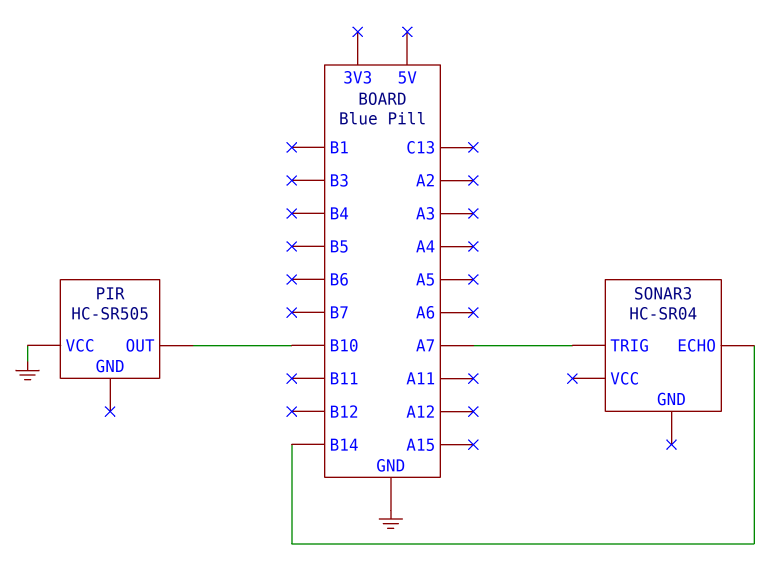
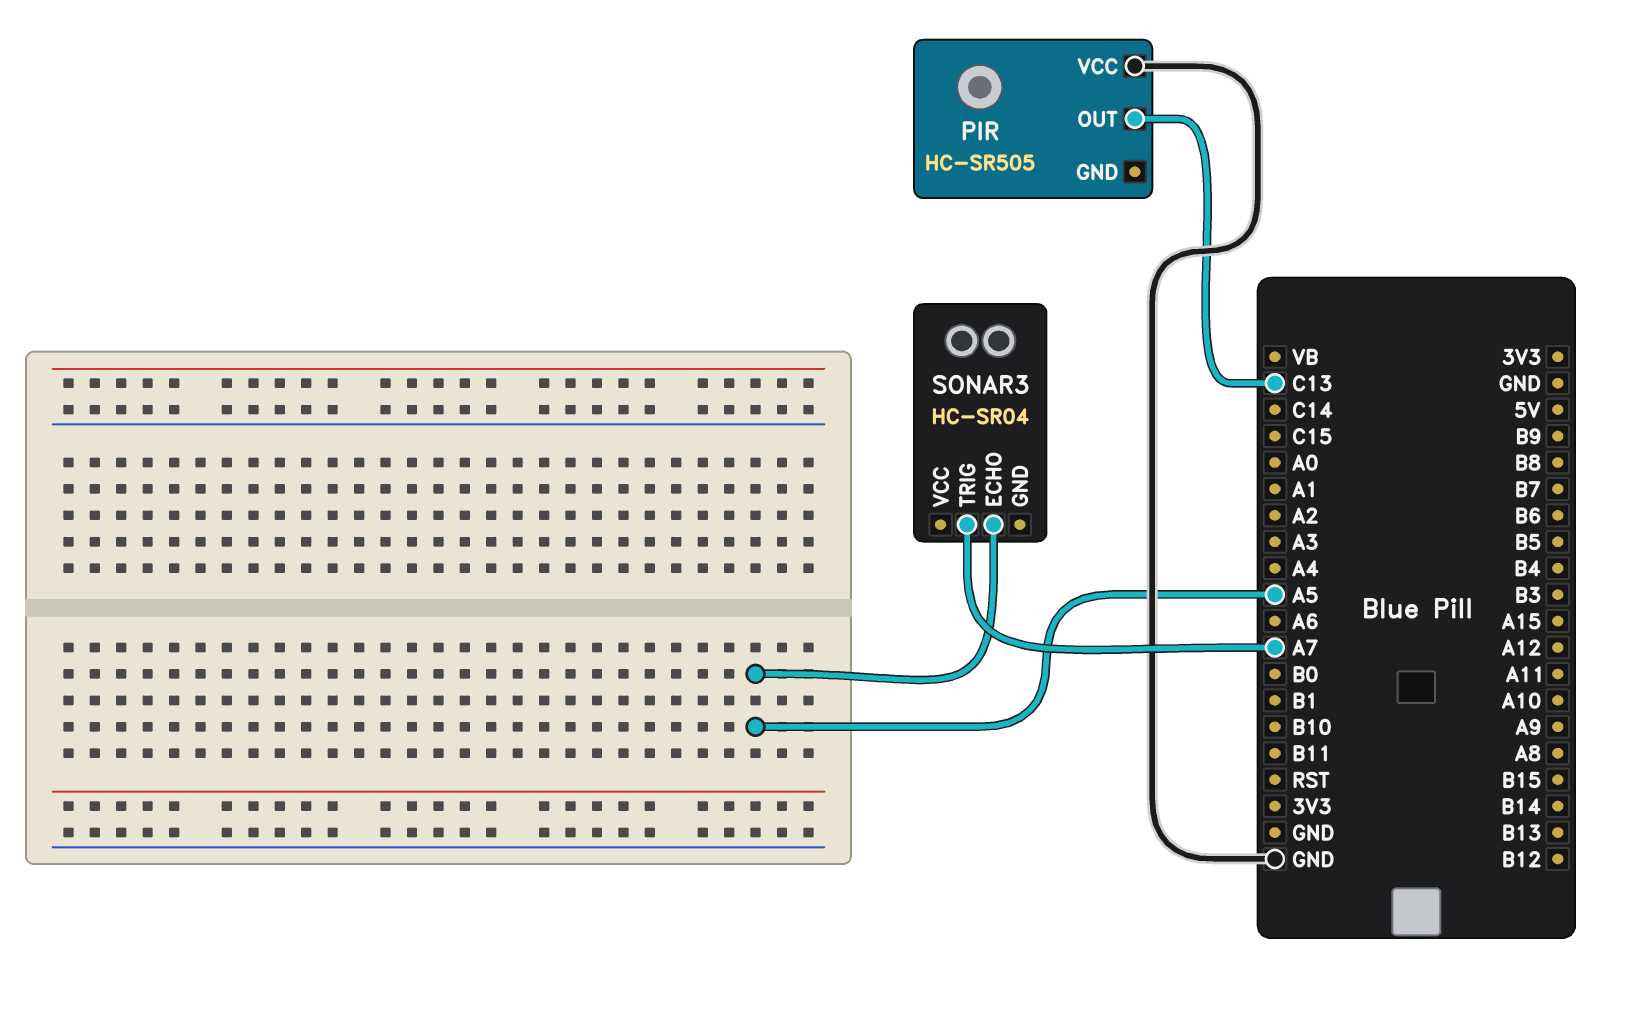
PIR pin OUT: B10 -> C13
SONAR3 pin ECHO: B14 -> A5

